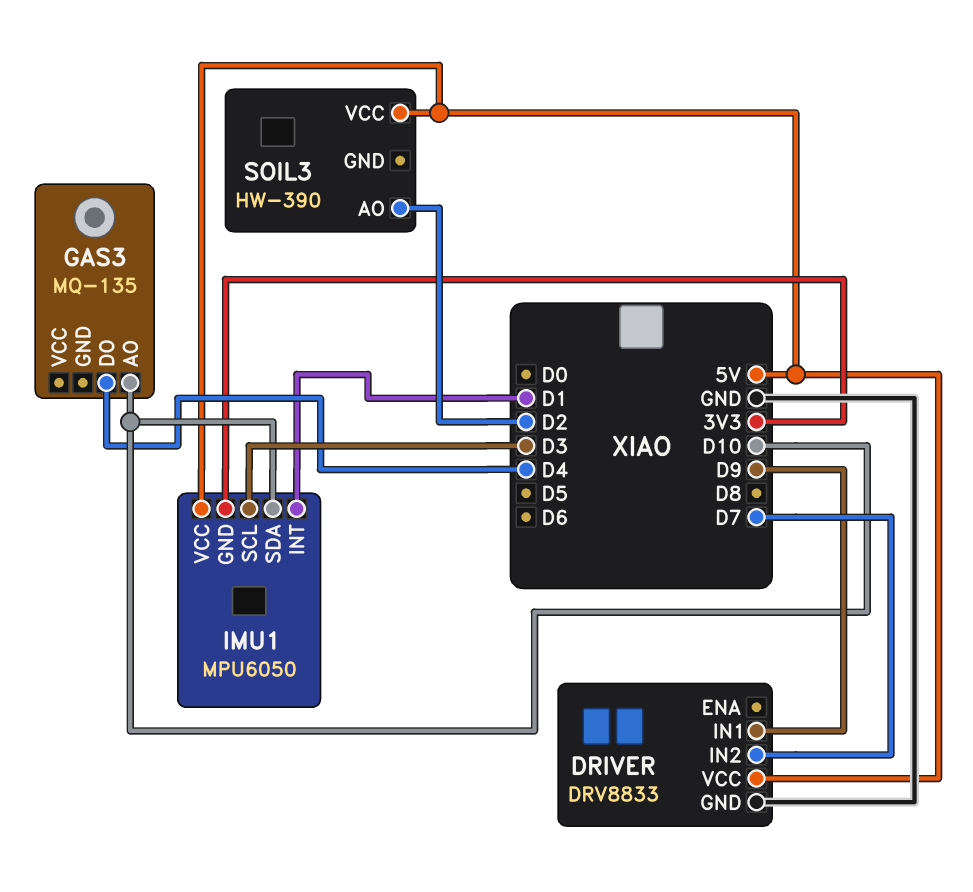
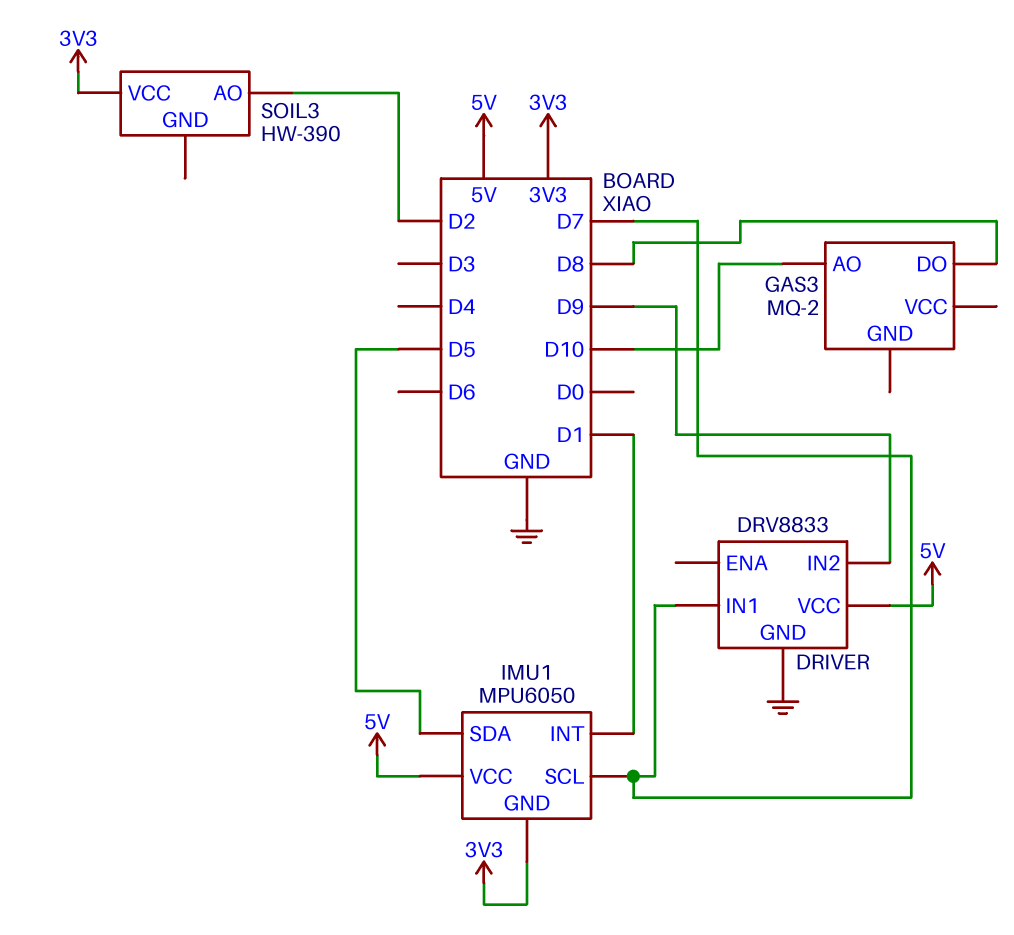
DRIVER pin IN1: D9 -> D7
DRIVER pin IN2: D7 -> D9
GAS3: MQ-135 -> MQ-2
GAS3 pin DO: D4 -> D8
IMU1 pin SCL: D3 -> D7
IMU1 pin SDA: D10 -> D5
SOIL3 pin VCC: 5V -> 3V3

